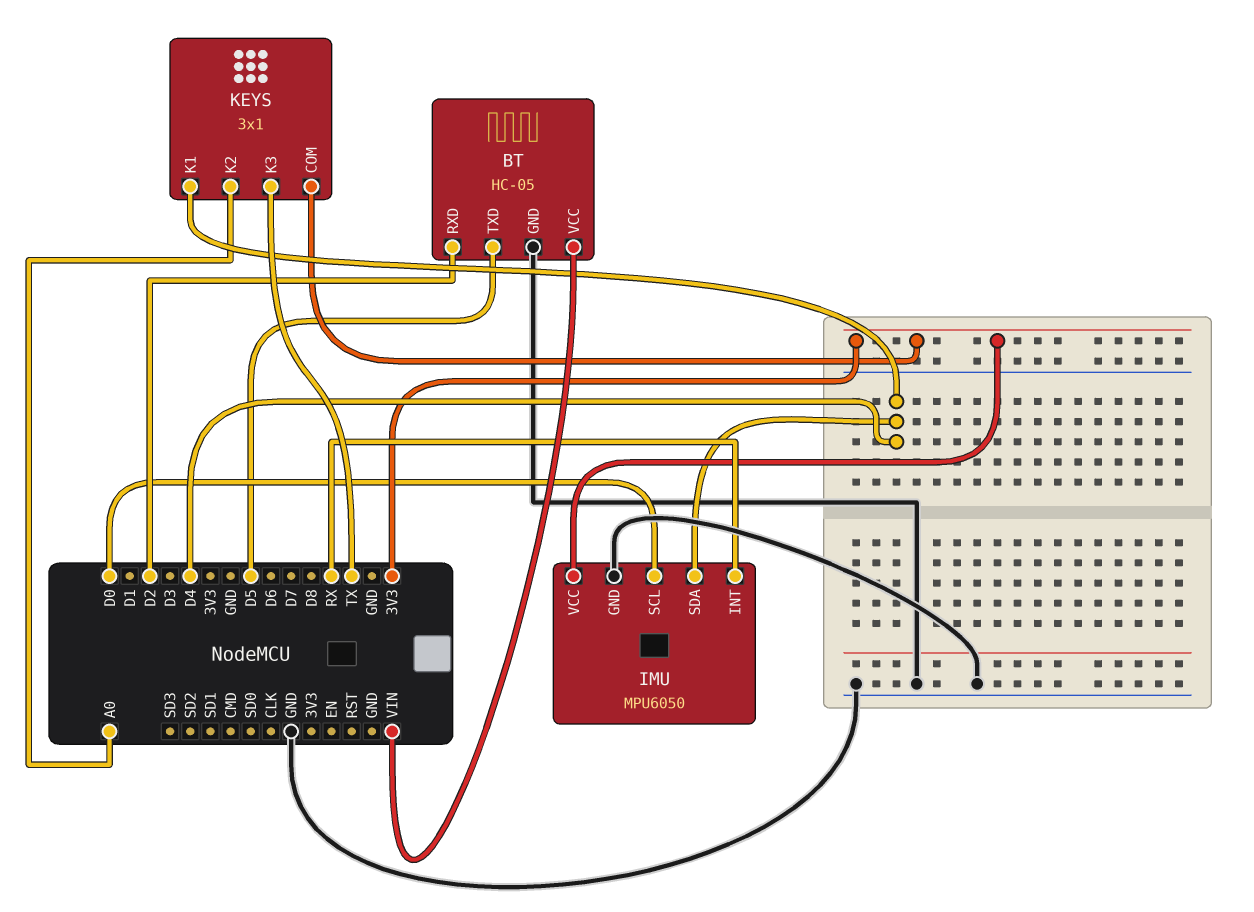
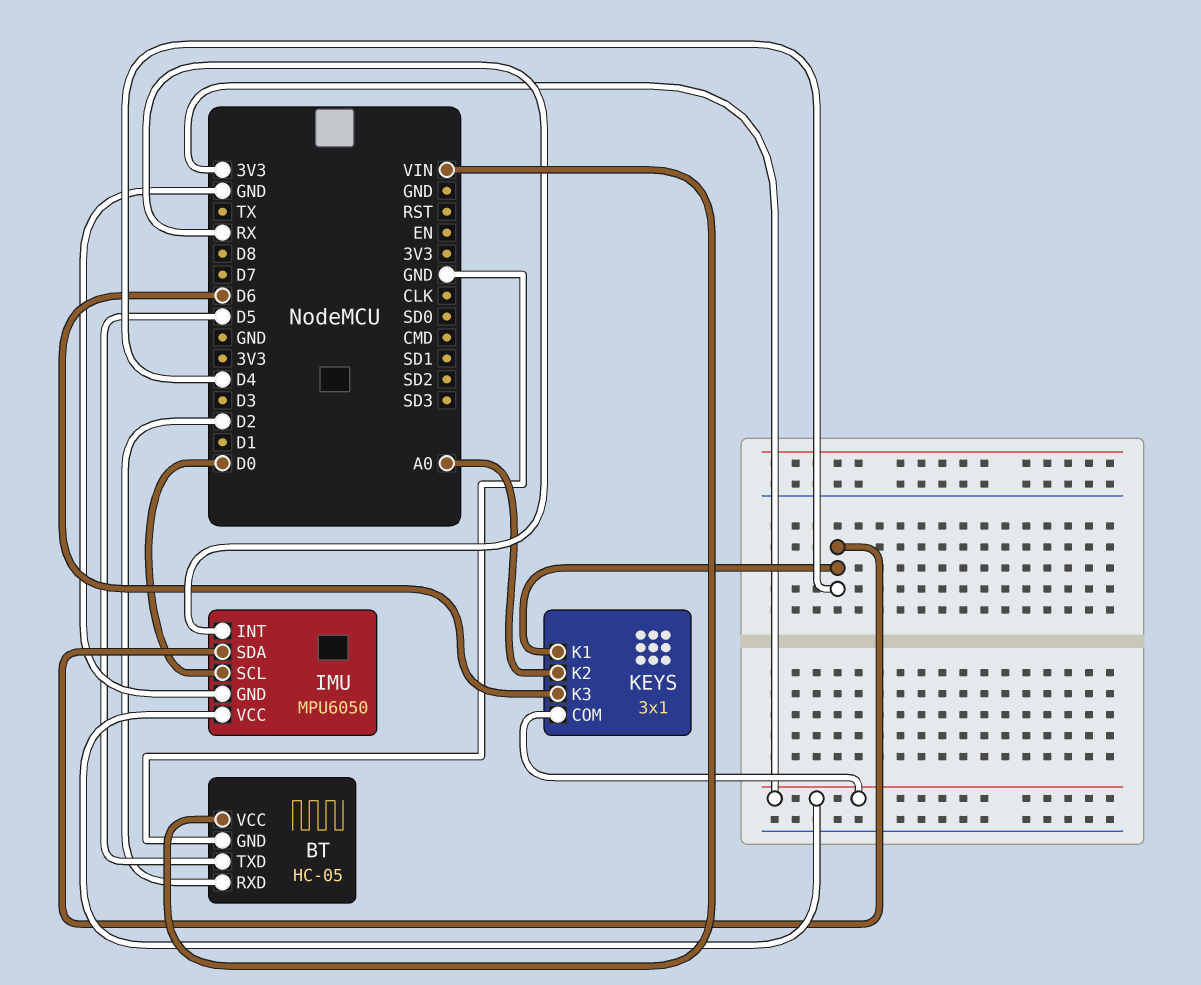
KEYS pin K3: TX -> D6

